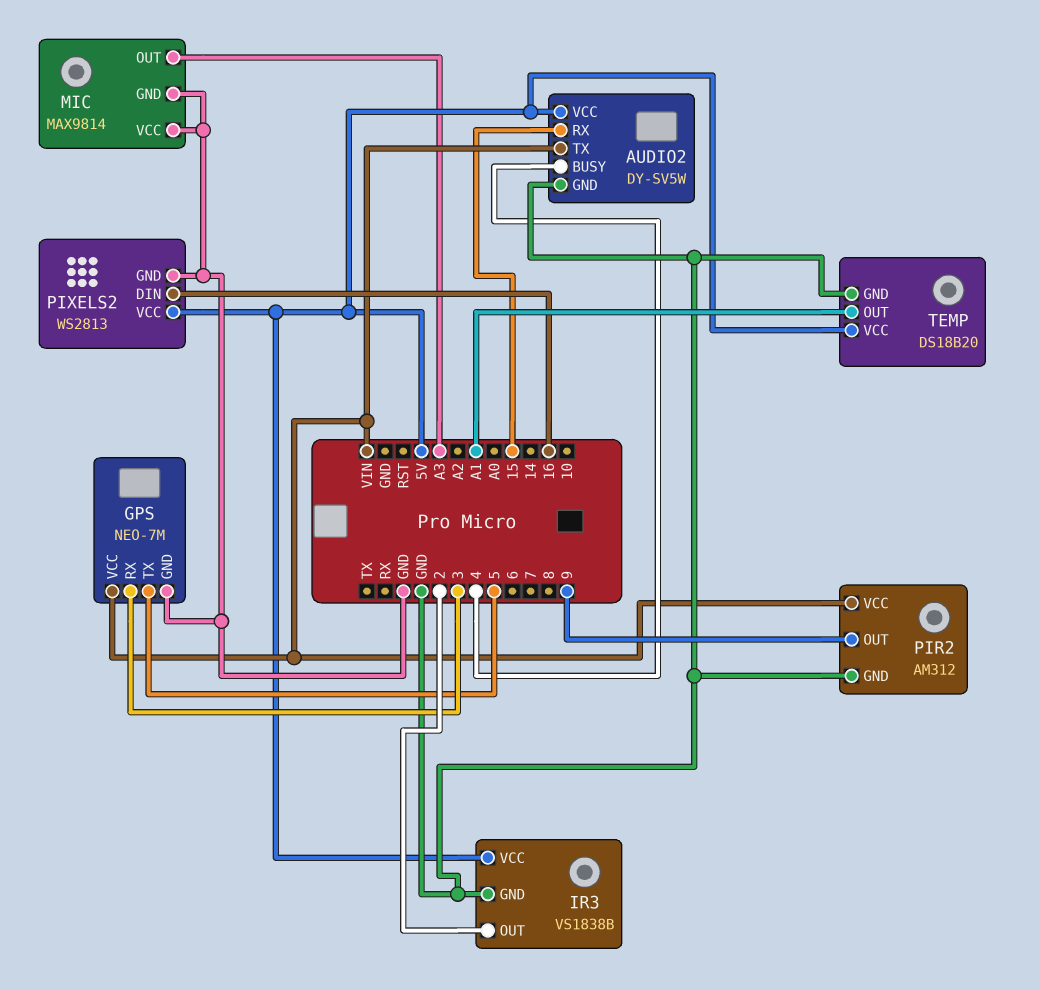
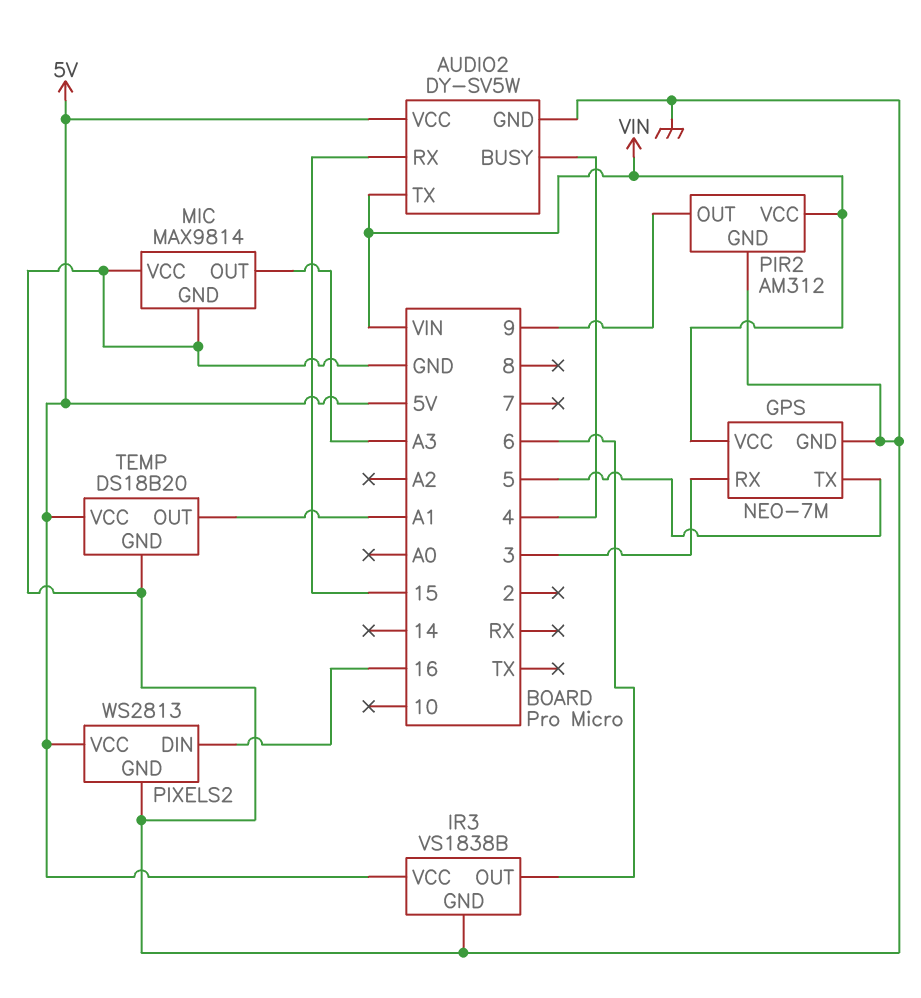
IR3 pin OUT: 2 -> 6

